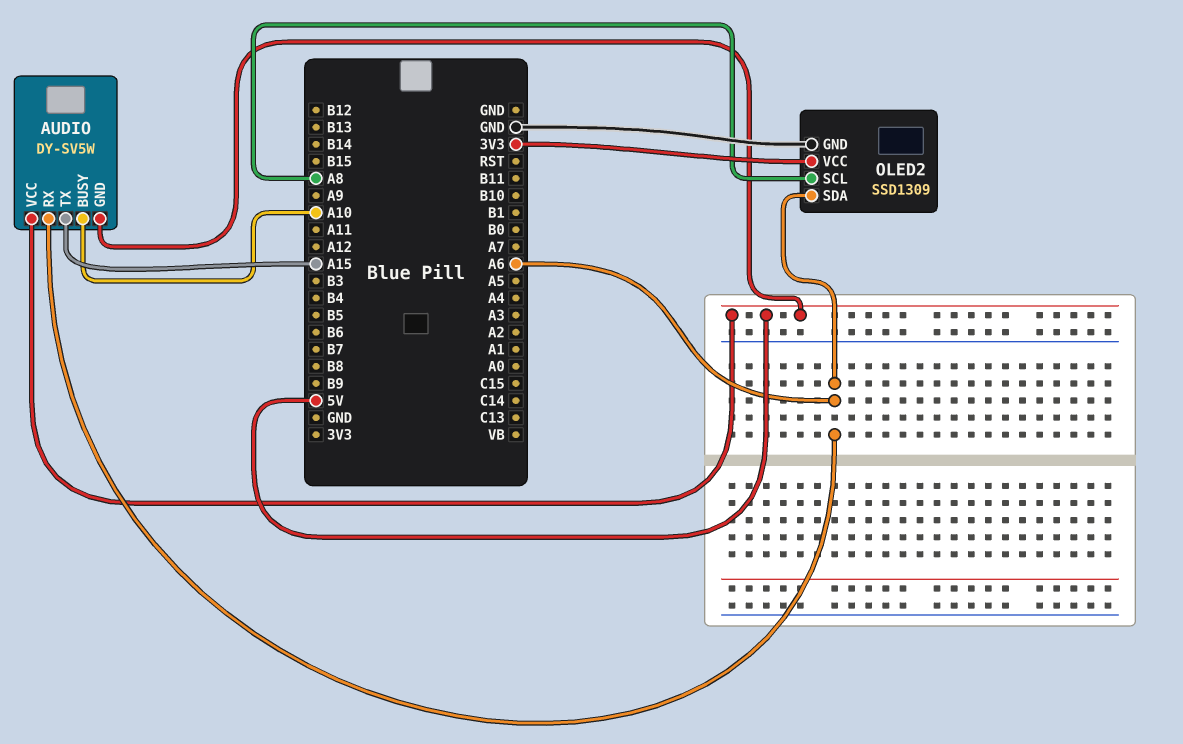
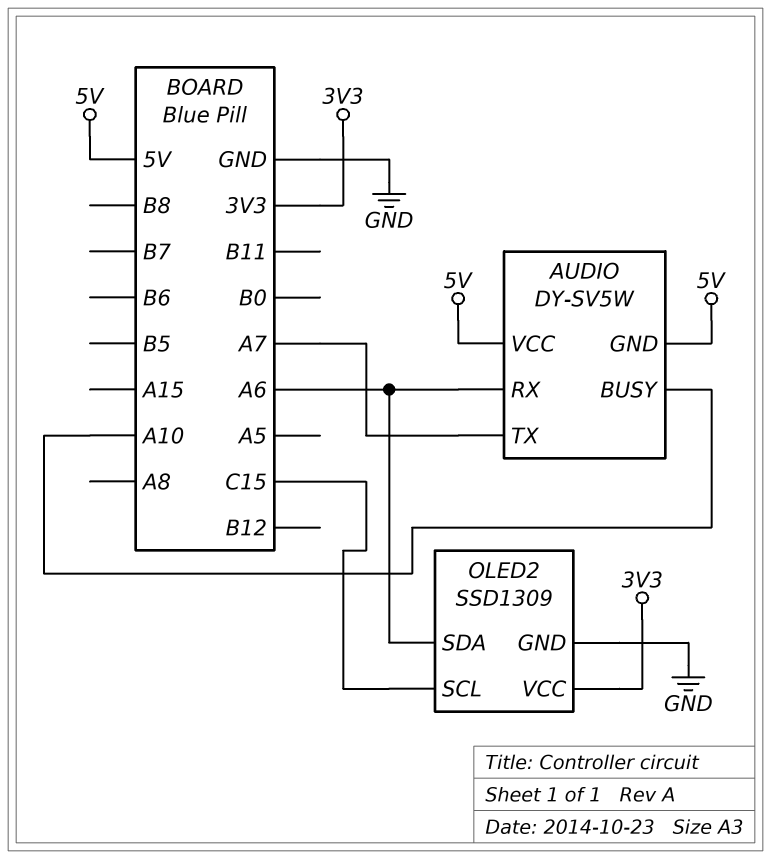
AUDIO pin TX: A15 -> A7
OLED2 pin SCL: A8 -> C15

